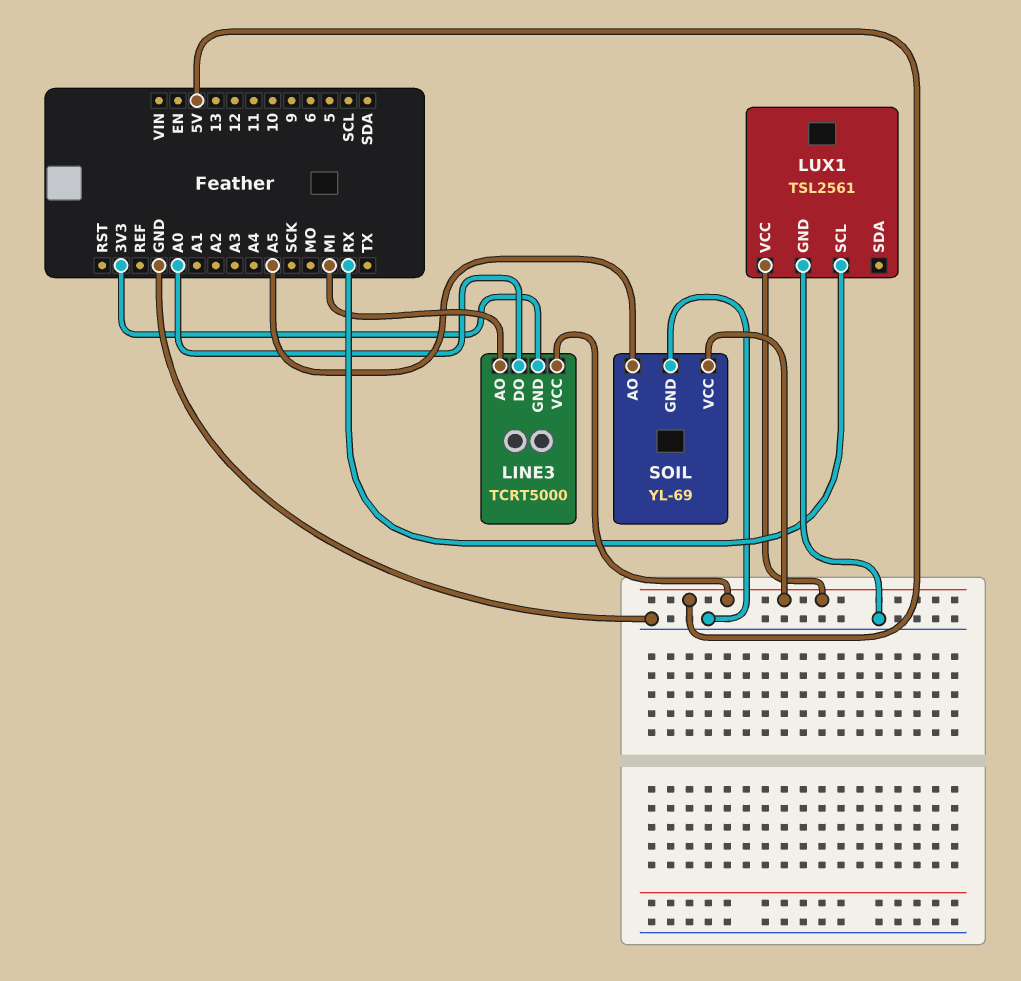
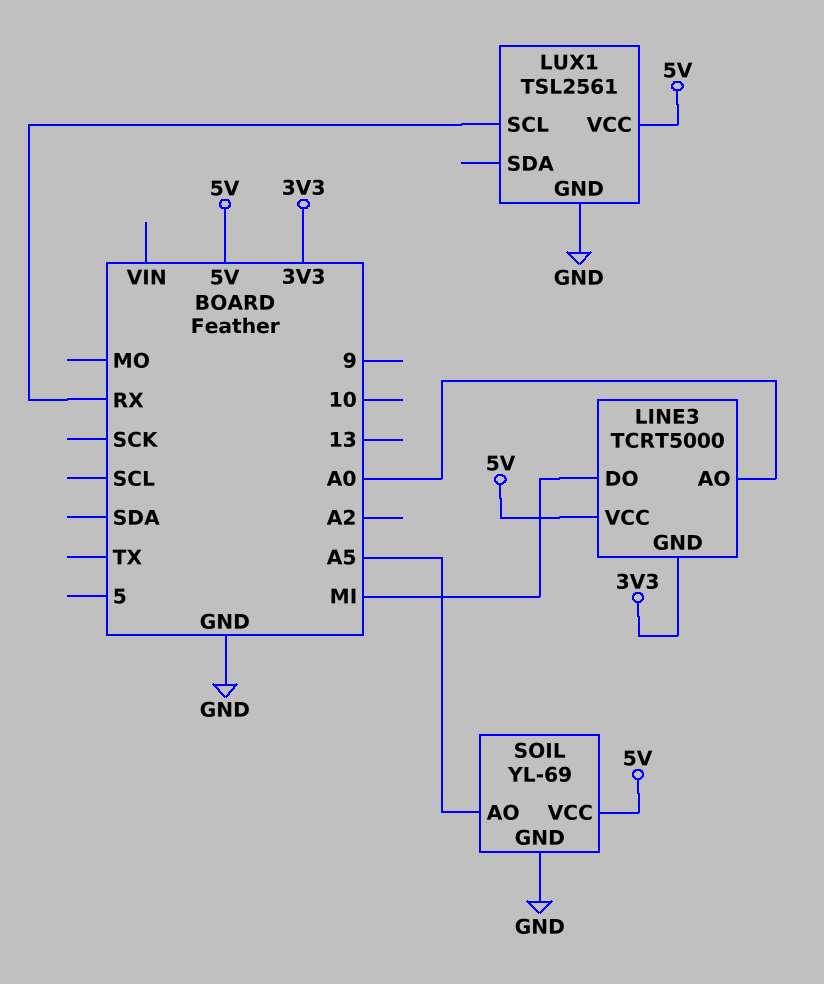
LINE3 pin AO: MI -> A0
LINE3 pin DO: A0 -> MI

